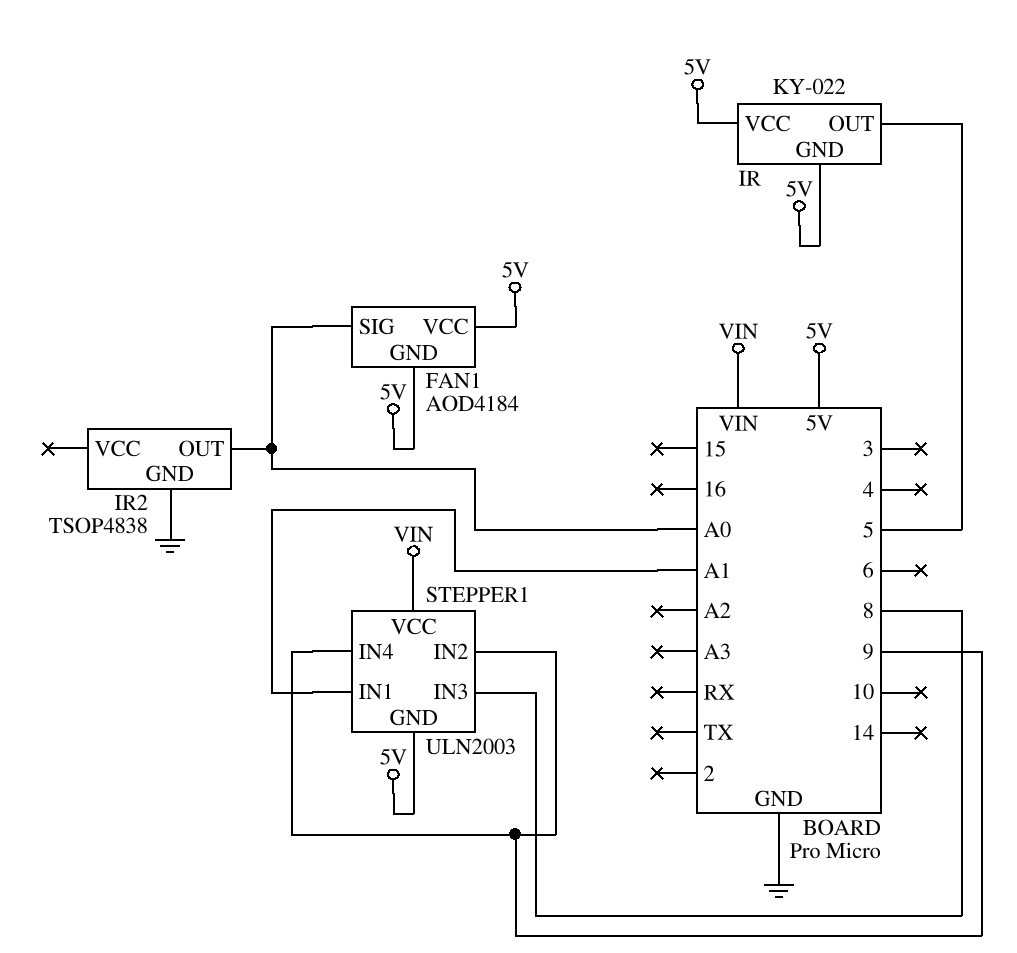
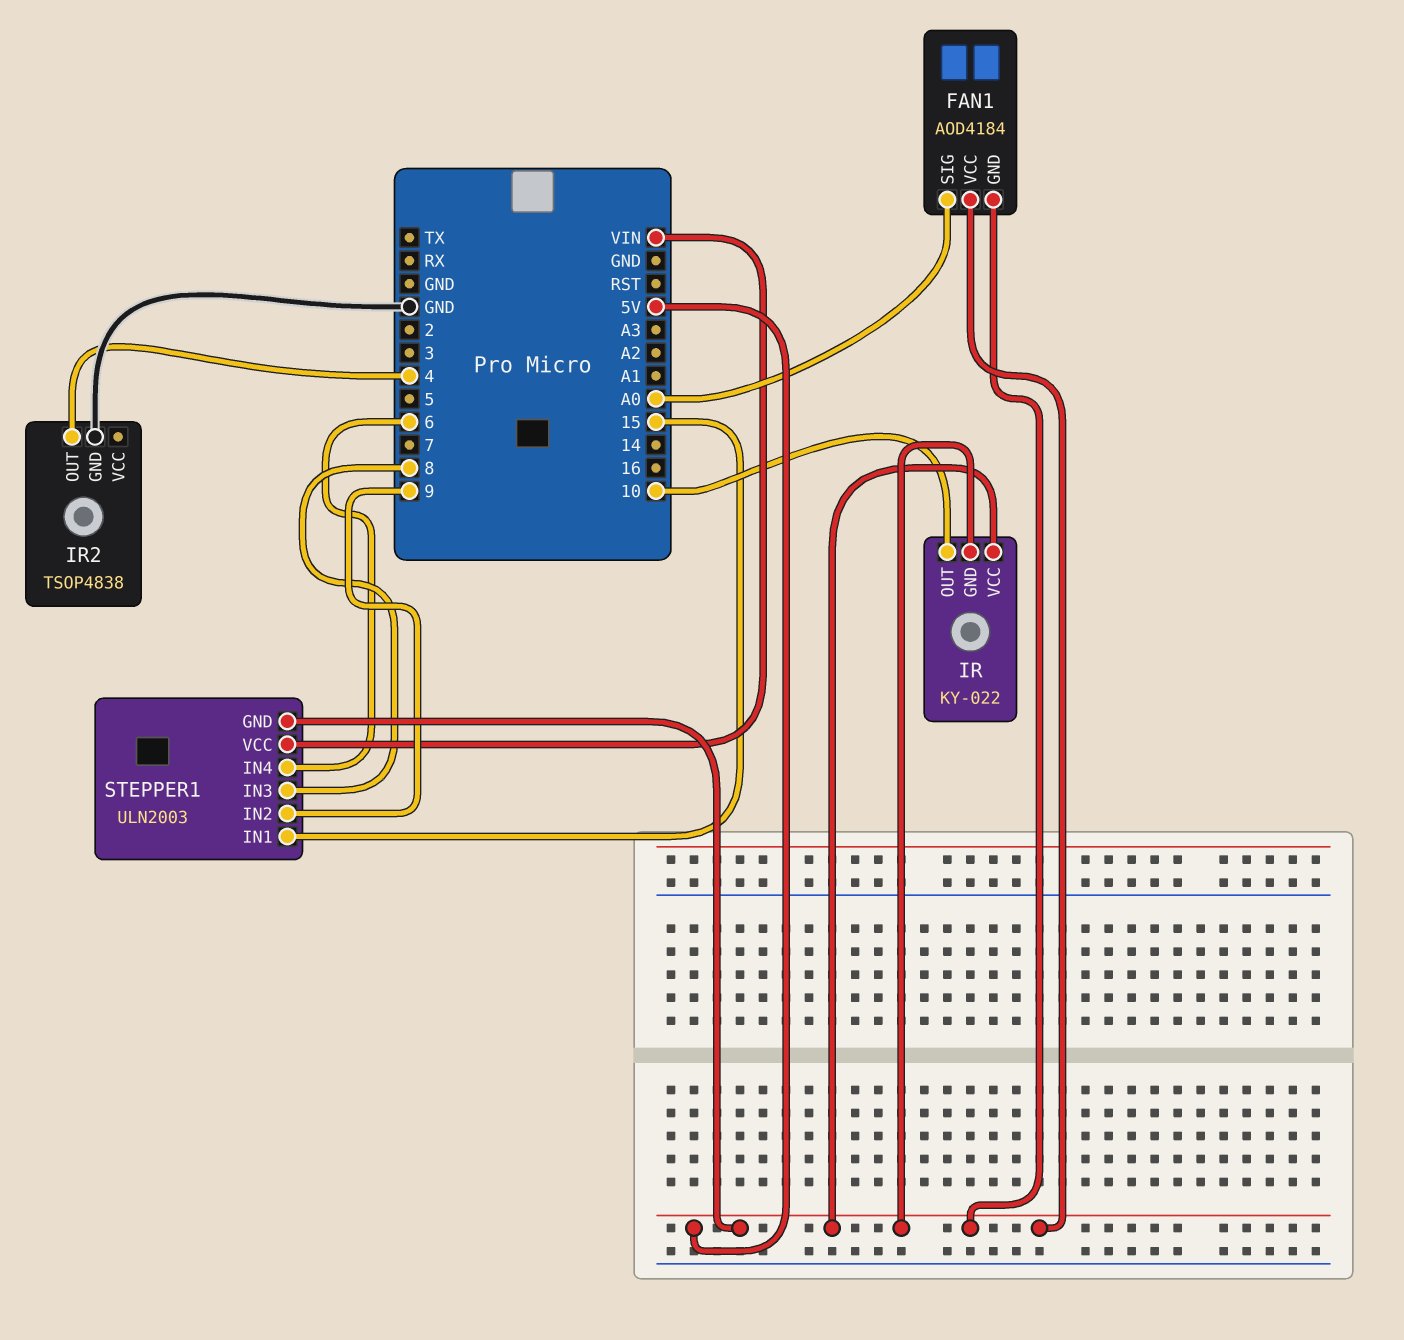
IR pin OUT: 5 -> 10
IR2 pin OUT: A0 -> 4
STEPPER1 pin IN1: A1 -> 15
STEPPER1 pin IN4: 9 -> 6

